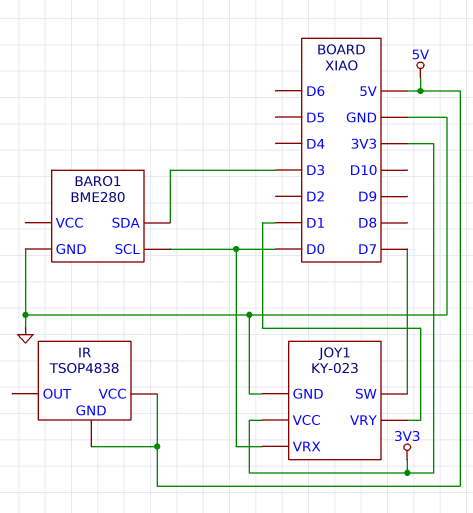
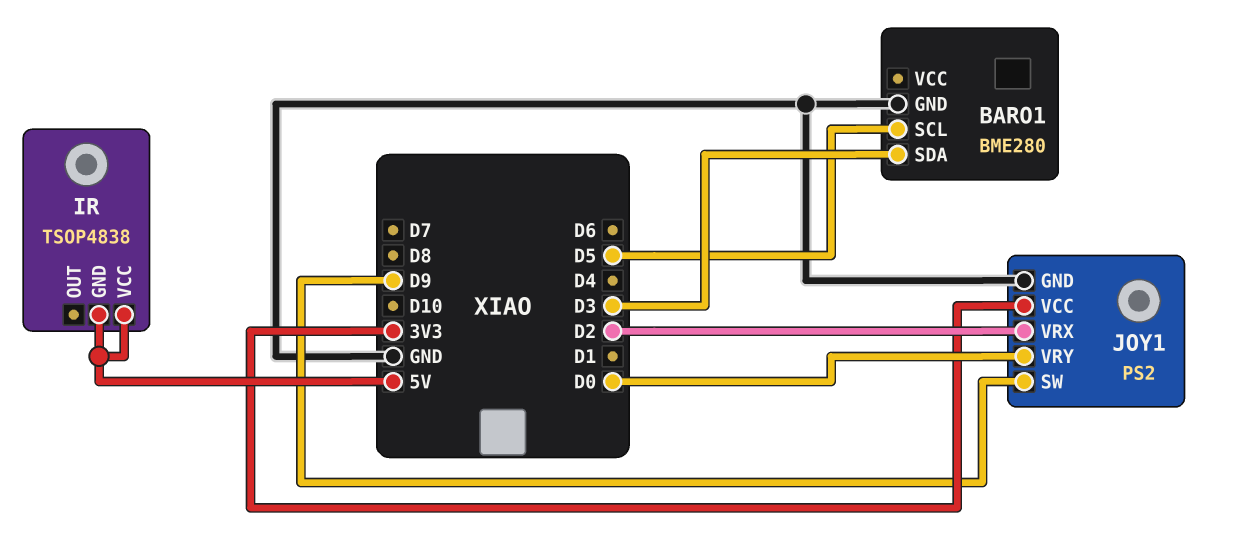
BARO1 pin SCL: D0 -> D5
JOY1: KY-023 -> PS2
JOY1 pin SW: D7 -> D9
JOY1 pin VRX: D0 -> D2
JOY1 pin VRY: D1 -> D0

